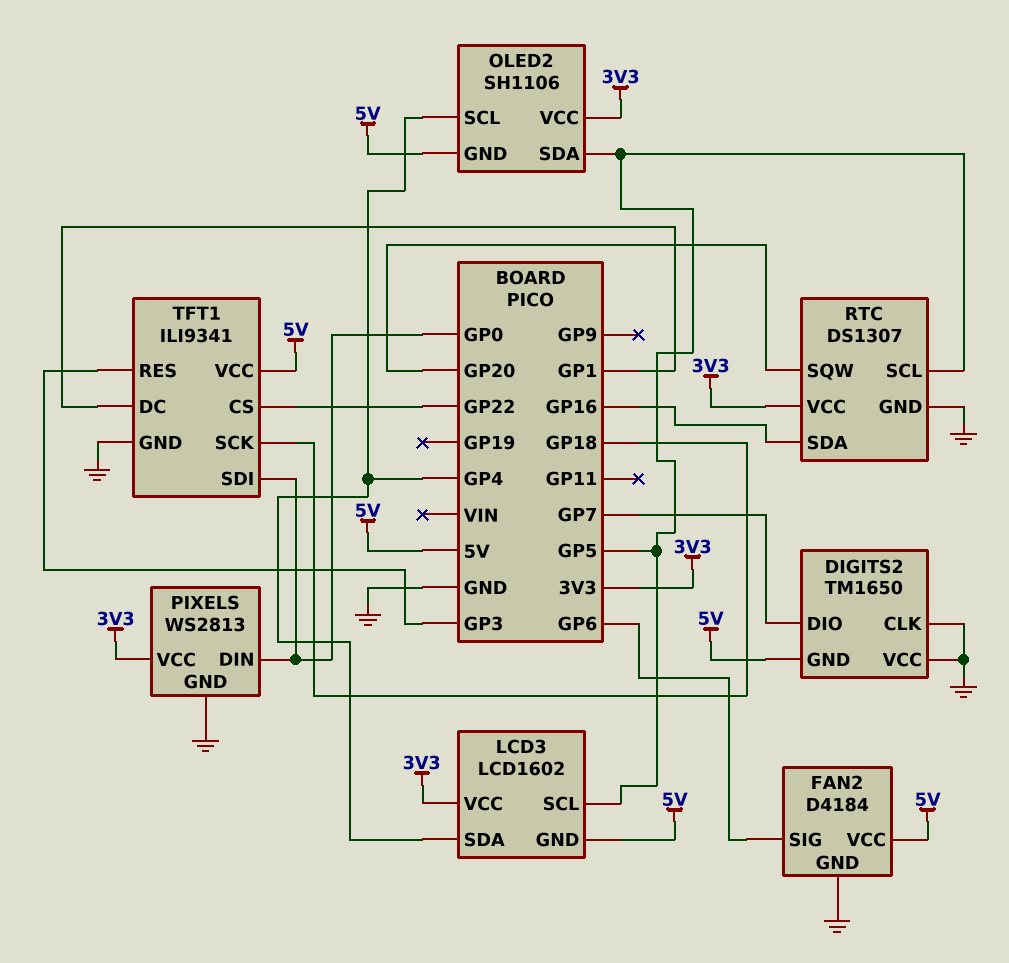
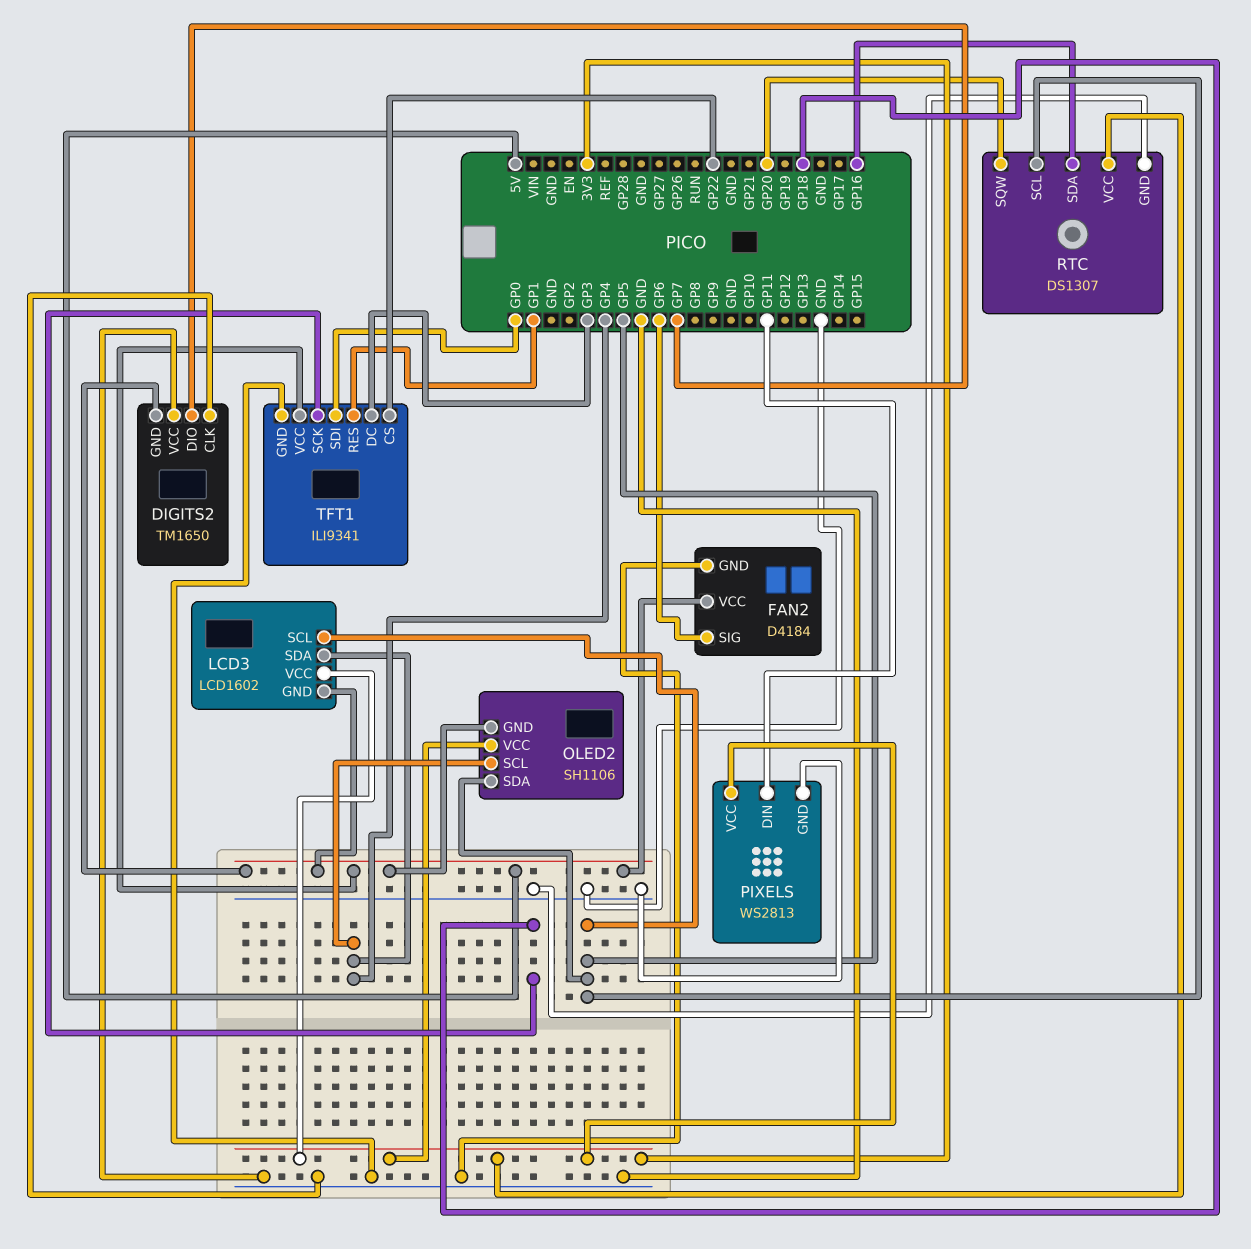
PIXELS pin DIN: GP0 -> GP11
TFT1 pin DC: GP1 -> GP3
TFT1 pin RES: GP3 -> GP1

